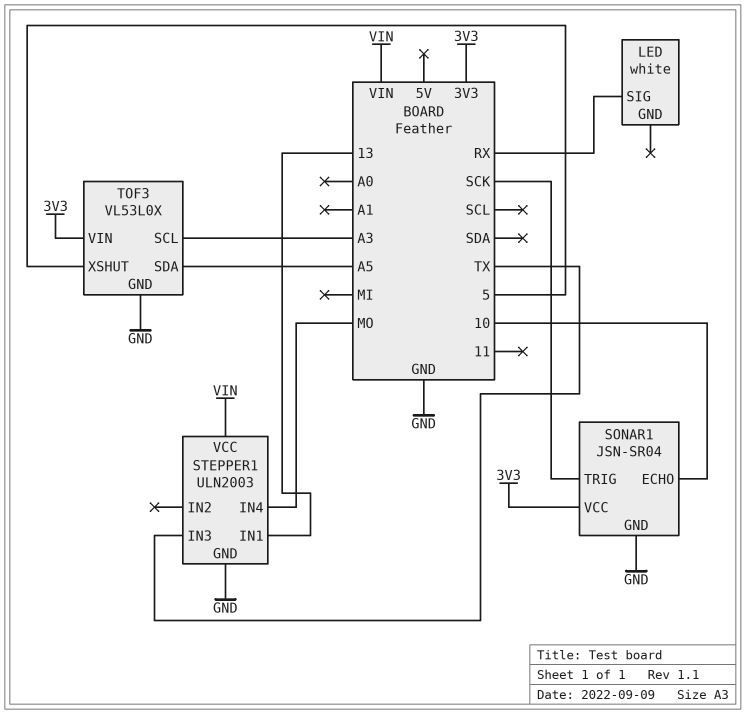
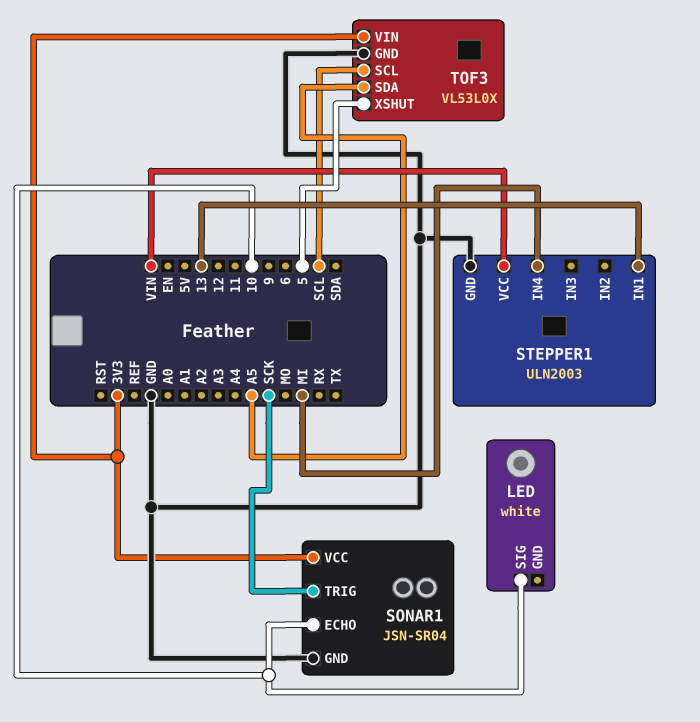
LED pin SIG: RX -> 10
STEPPER1 pin IN3: TX -> none
STEPPER1 pin IN4: MO -> MI
TOF3 pin SCL: A3 -> SCL

